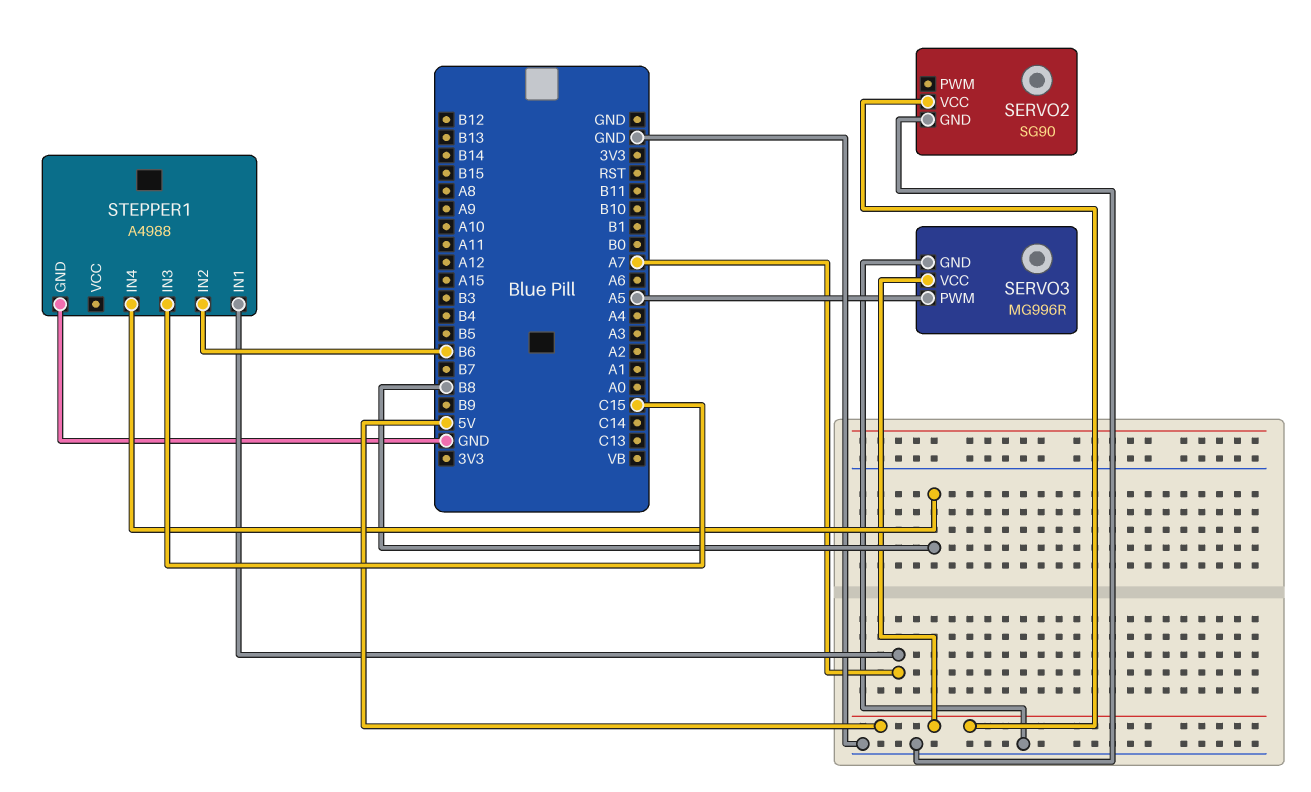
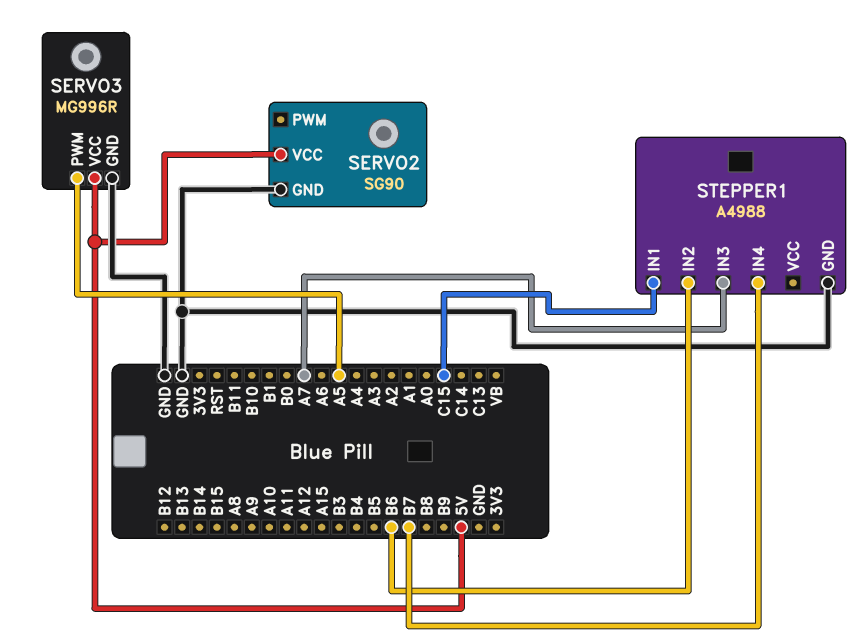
STEPPER1 pin IN1: A7 -> C15
STEPPER1 pin IN3: C15 -> A7
STEPPER1 pin IN4: B8 -> B7

